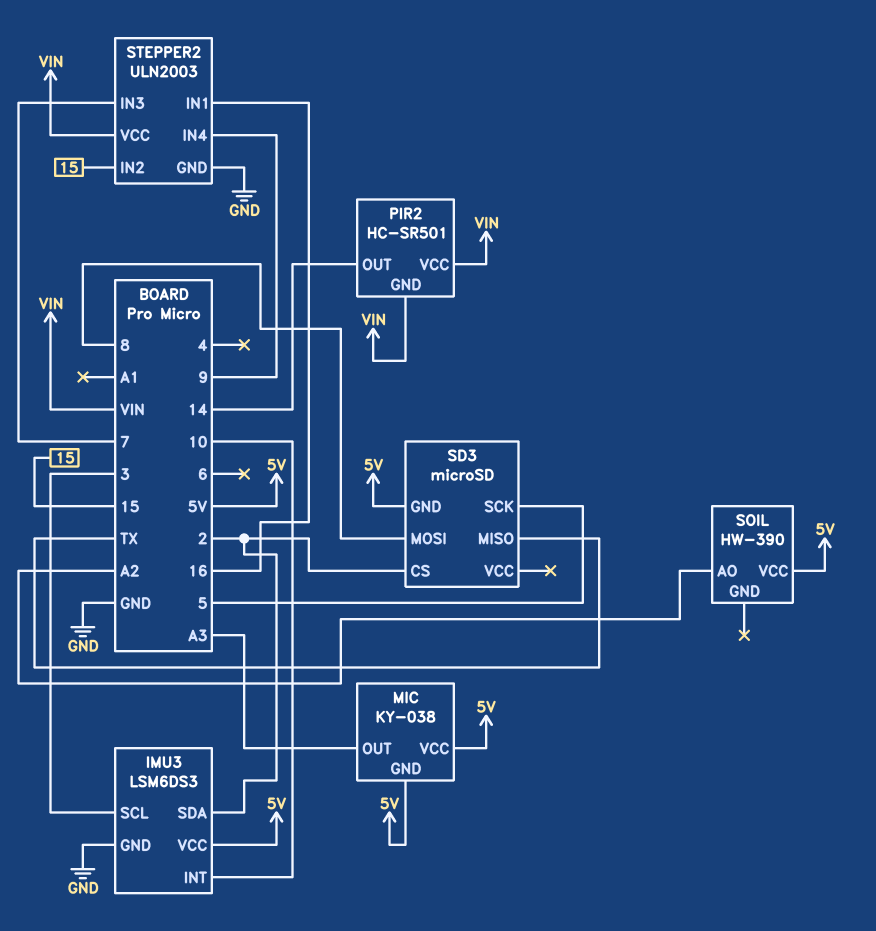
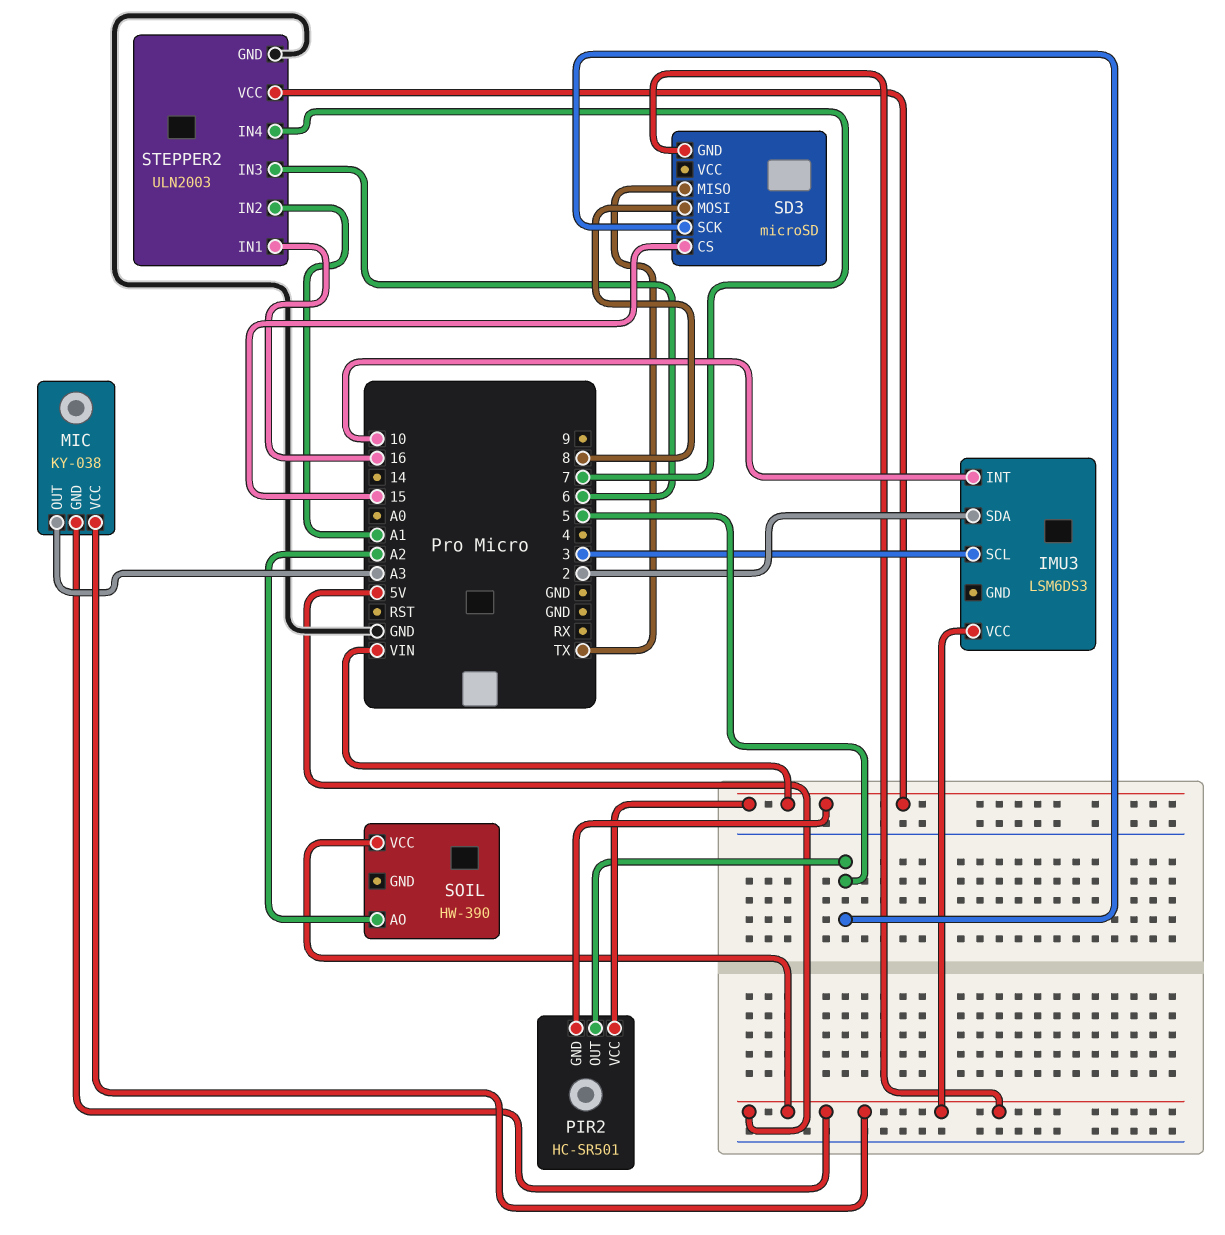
IMU3 pin GND: GND -> none
PIR2 pin OUT: 14 -> 5
SD3 pin CS: 2 -> 15
STEPPER2 pin IN2: 15 -> A1
STEPPER2 pin IN3: 7 -> 6
STEPPER2 pin IN4: 9 -> 7

